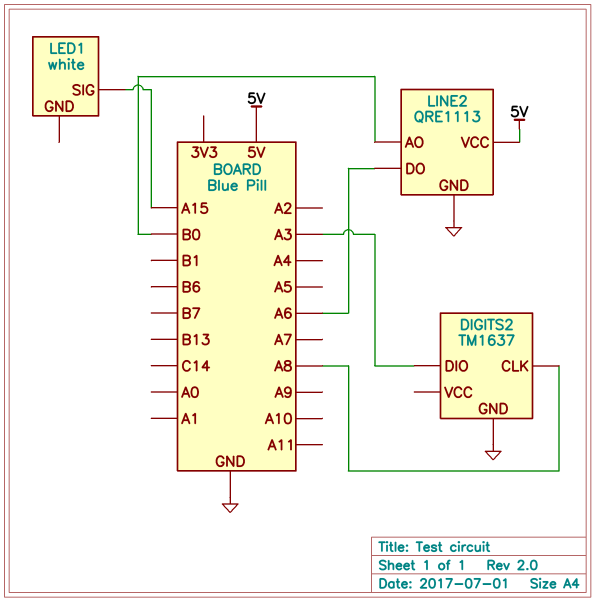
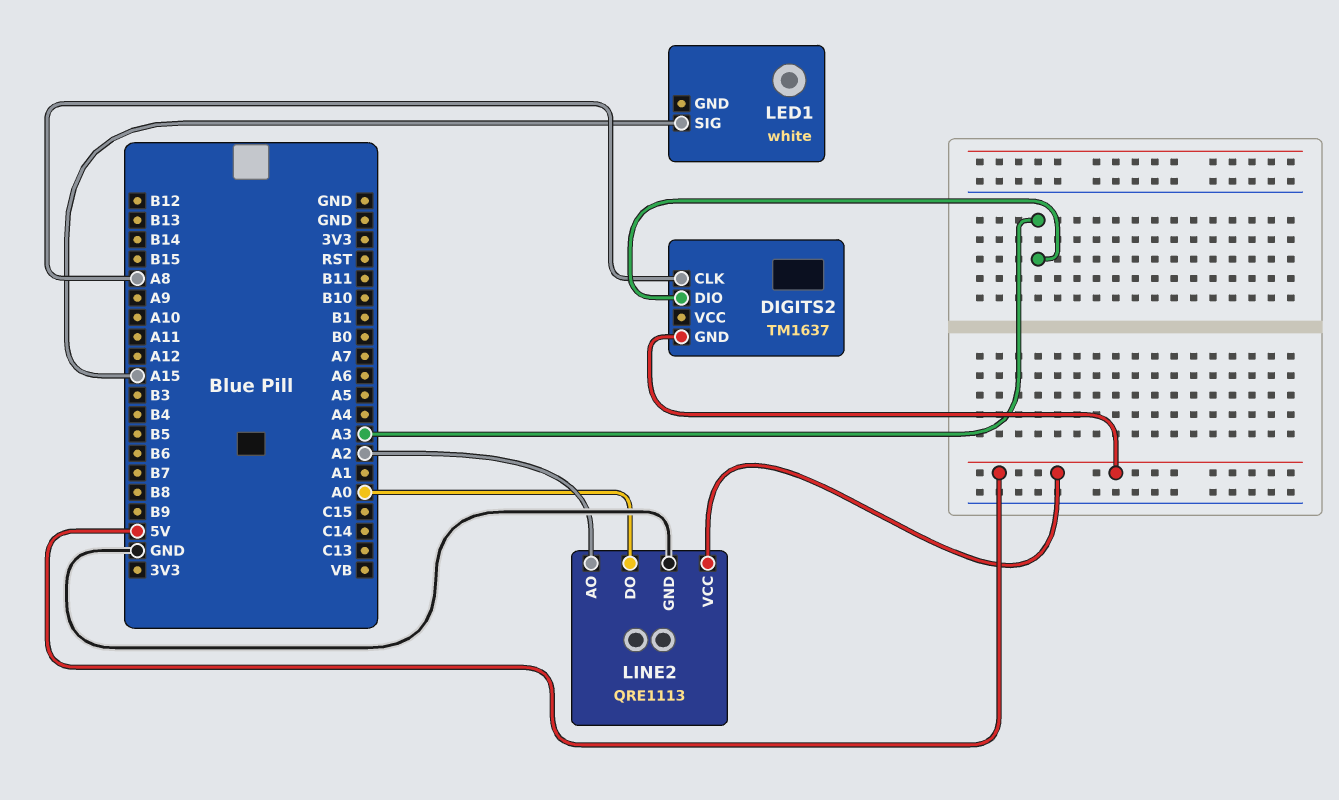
DIGITS2 pin GND: GND -> 5V
LINE2 pin AO: B0 -> A2
LINE2 pin DO: A6 -> A0

